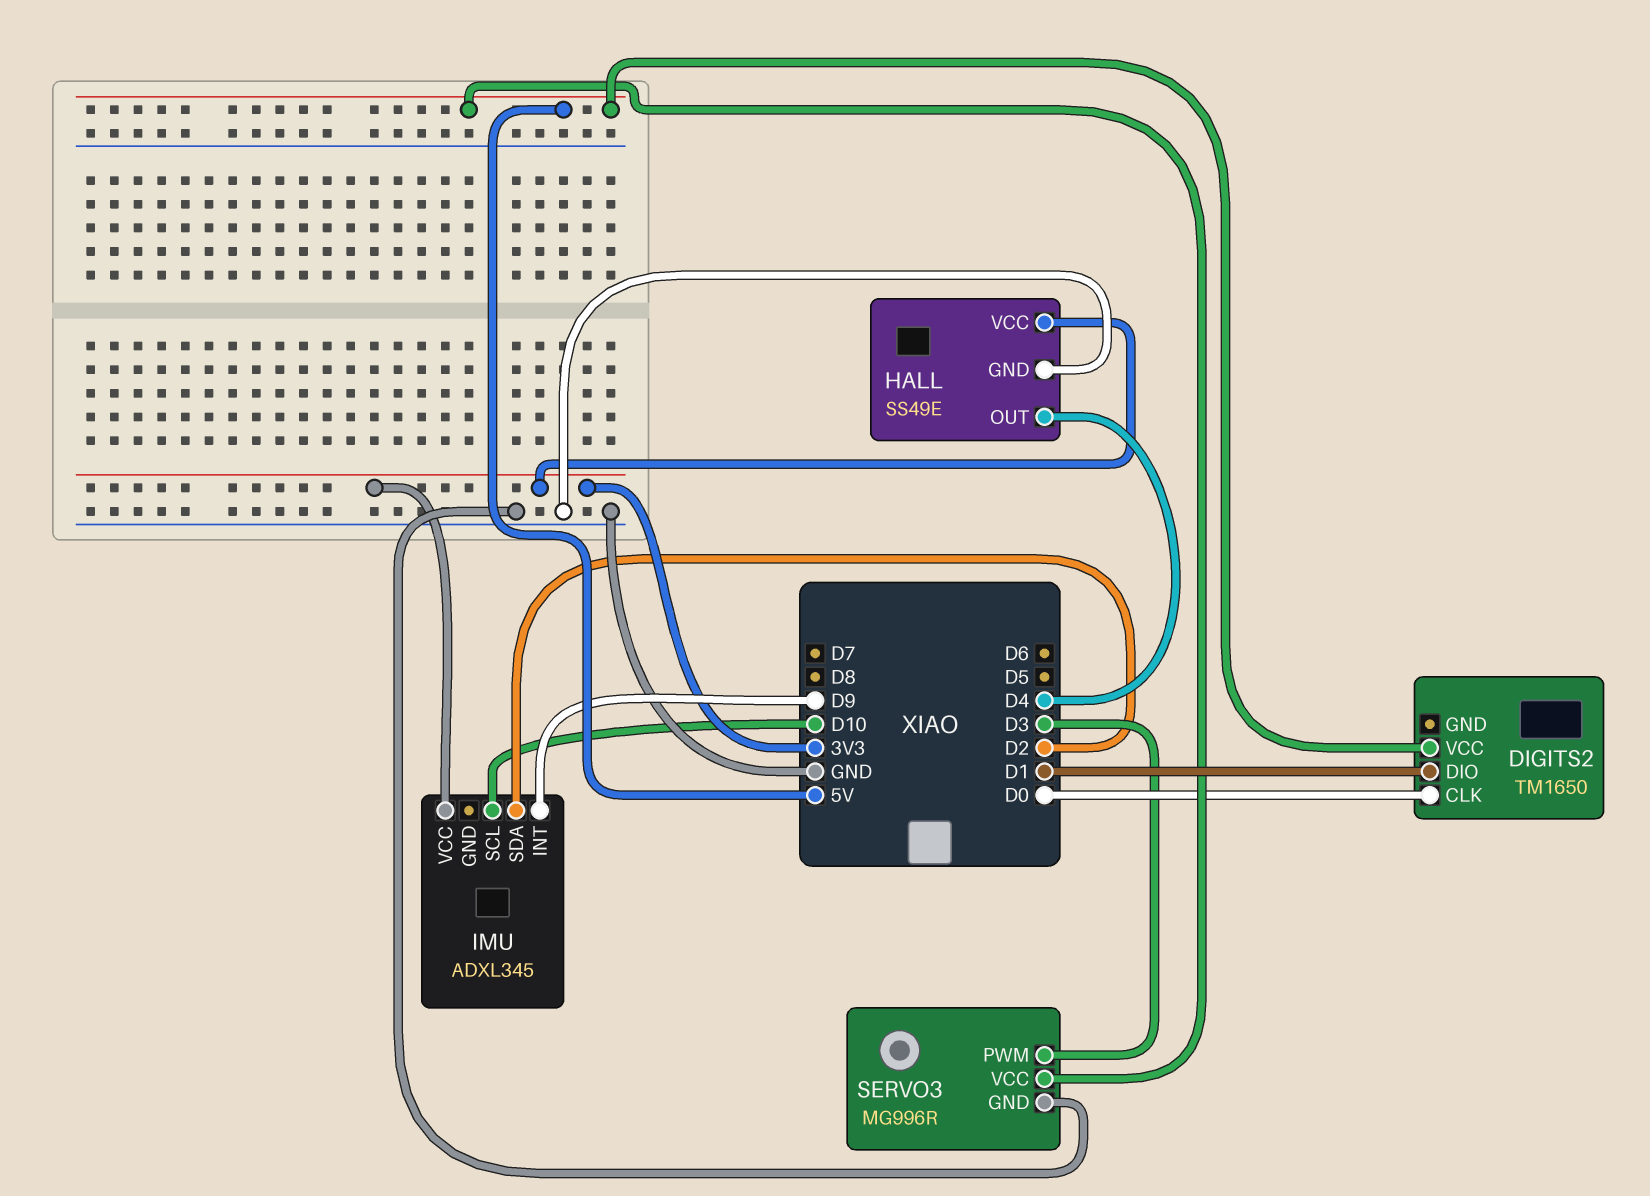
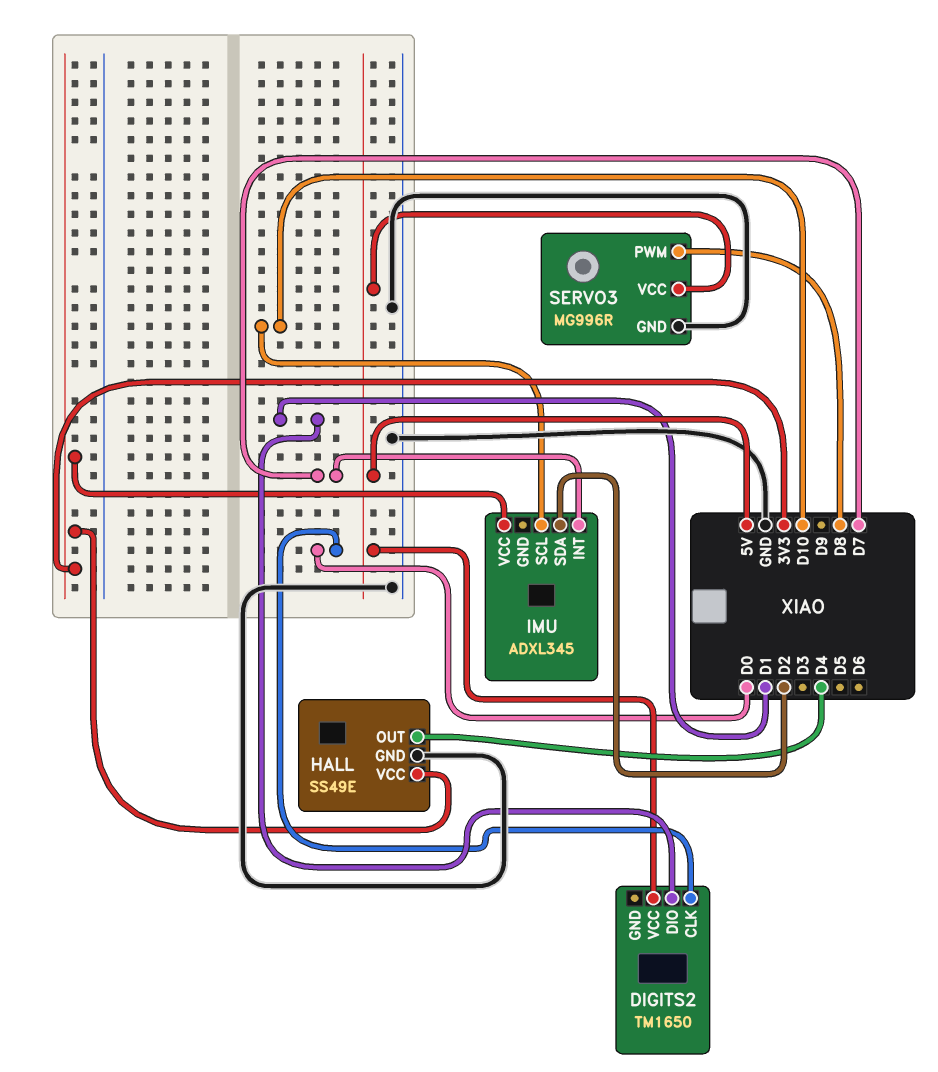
IMU pin INT: D9 -> D7
SERVO3 pin PWM: D3 -> D8

